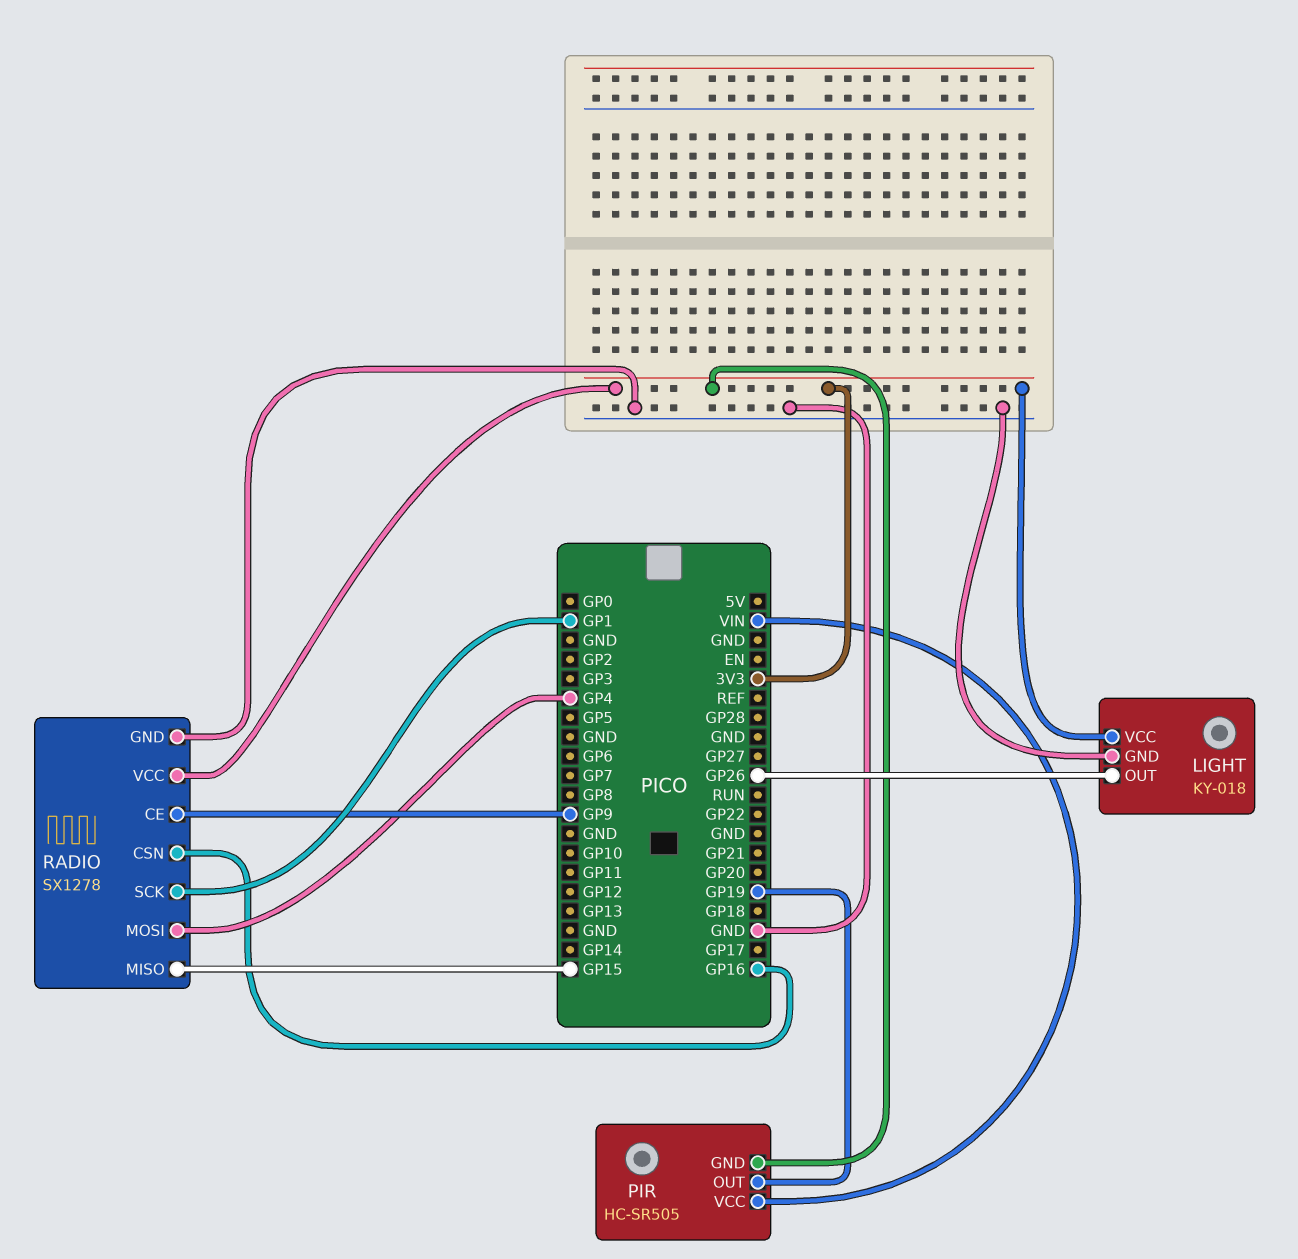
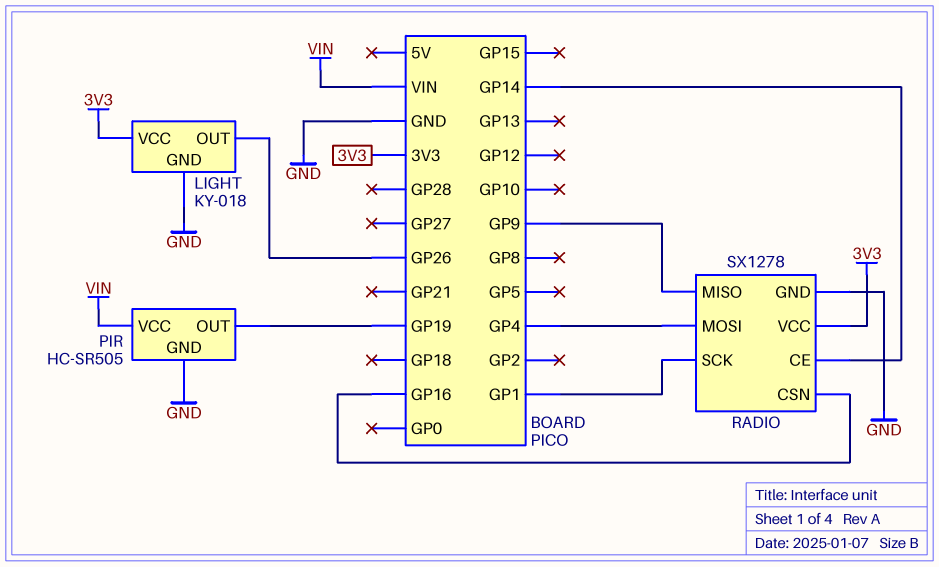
PIR pin GND: 3V3 -> GND
RADIO pin CE: GP9 -> GP14
RADIO pin MISO: GP15 -> GP9

